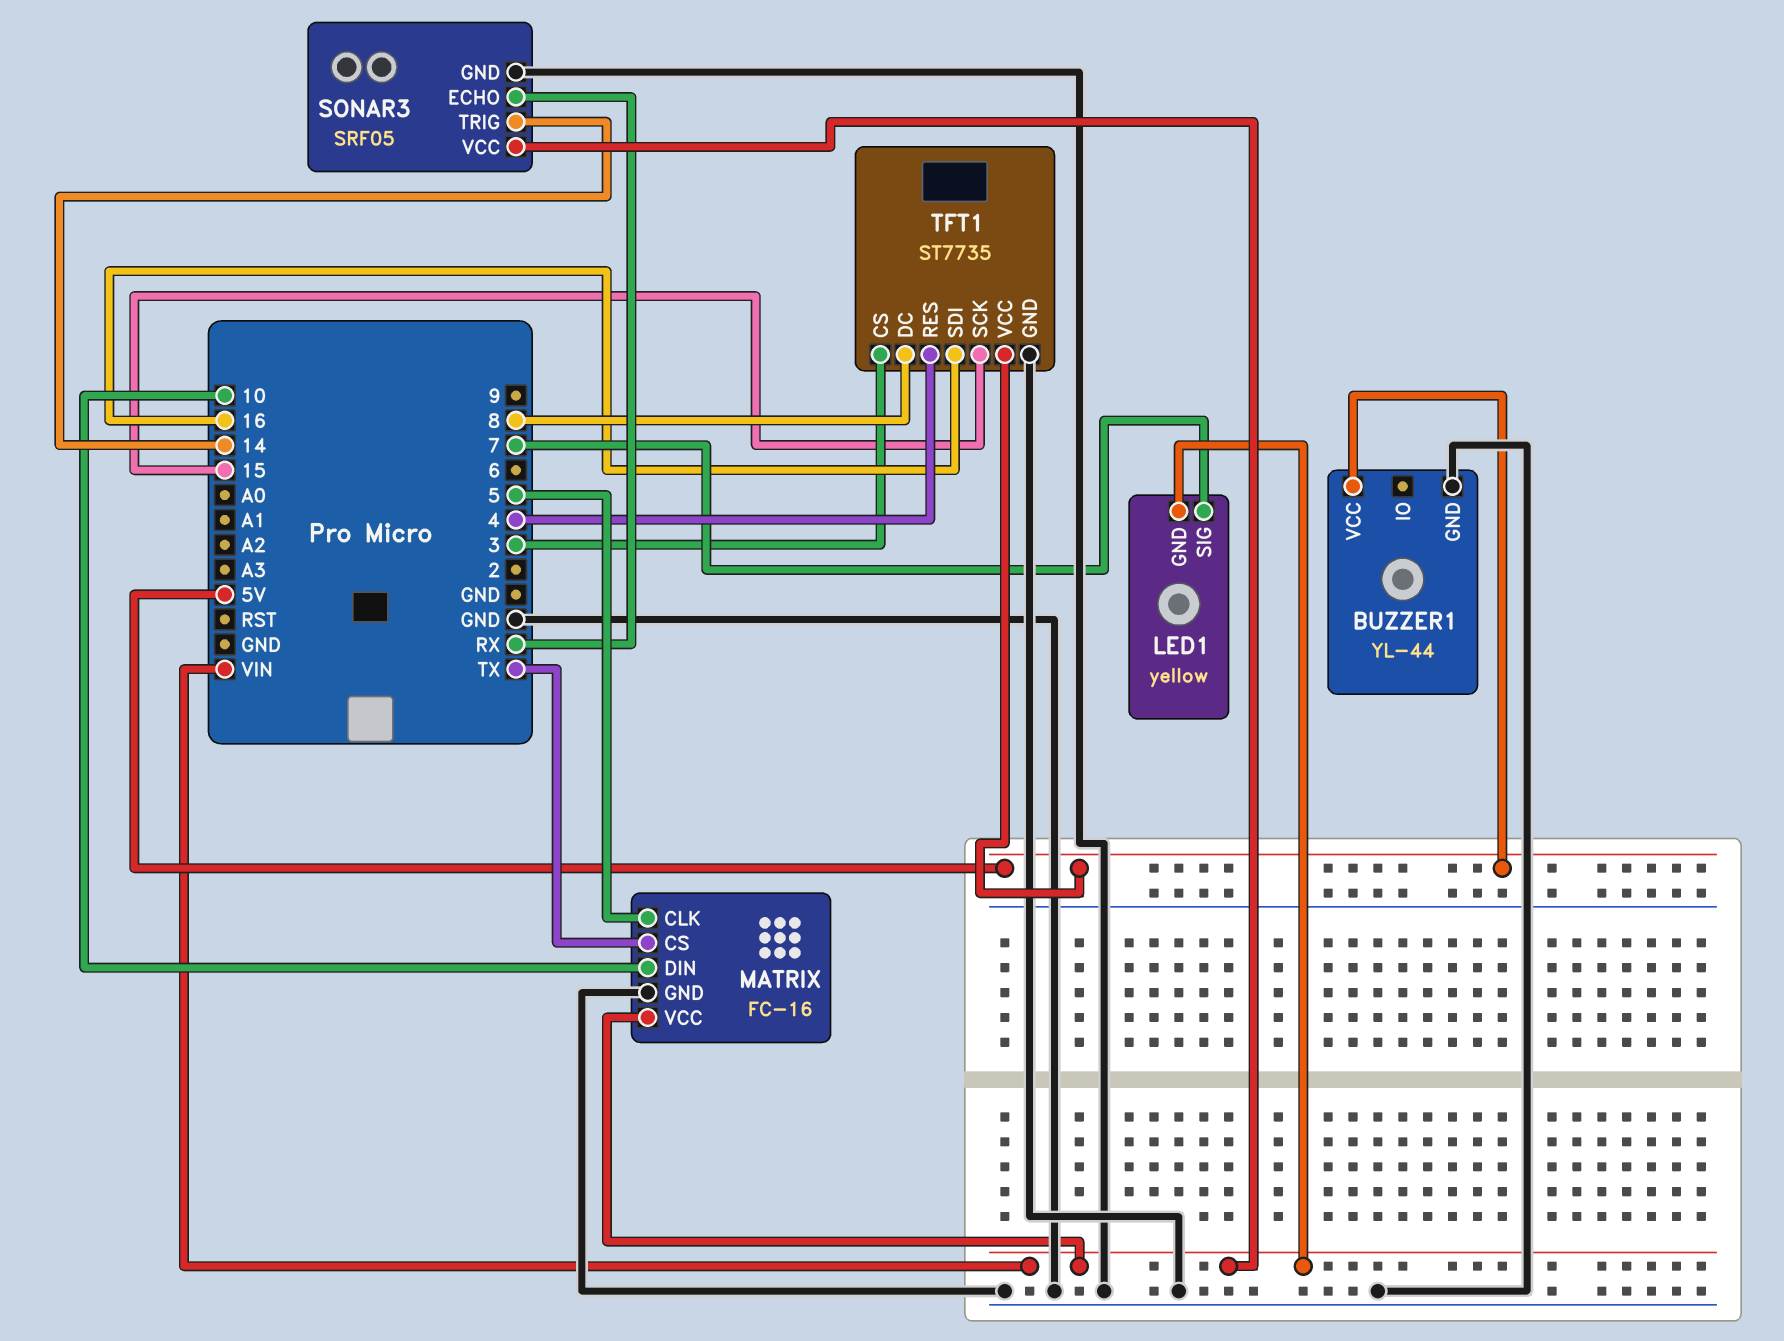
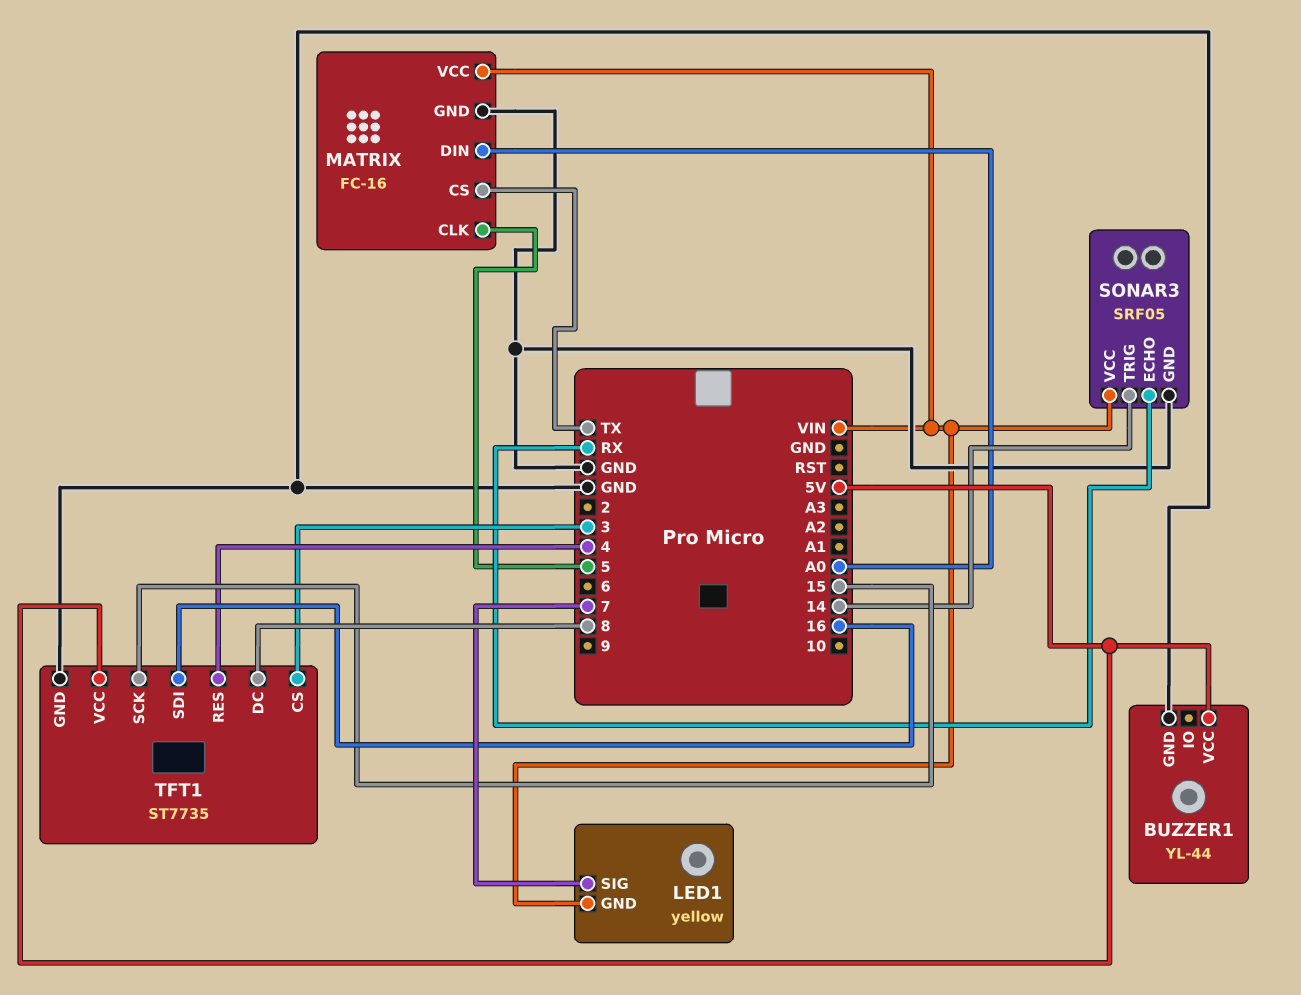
MATRIX pin DIN: 10 -> A0

